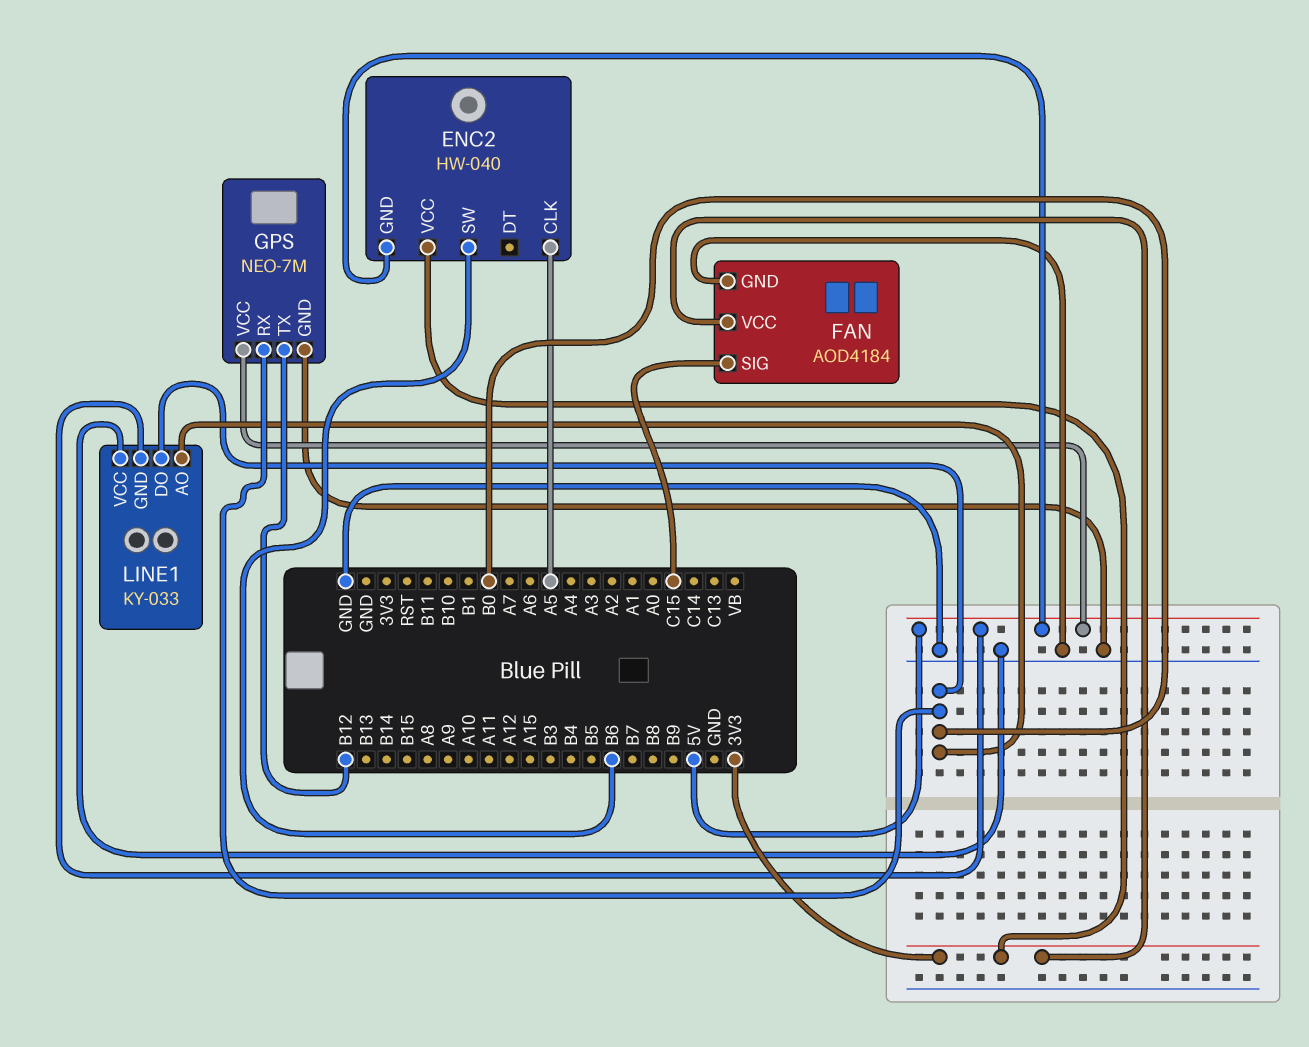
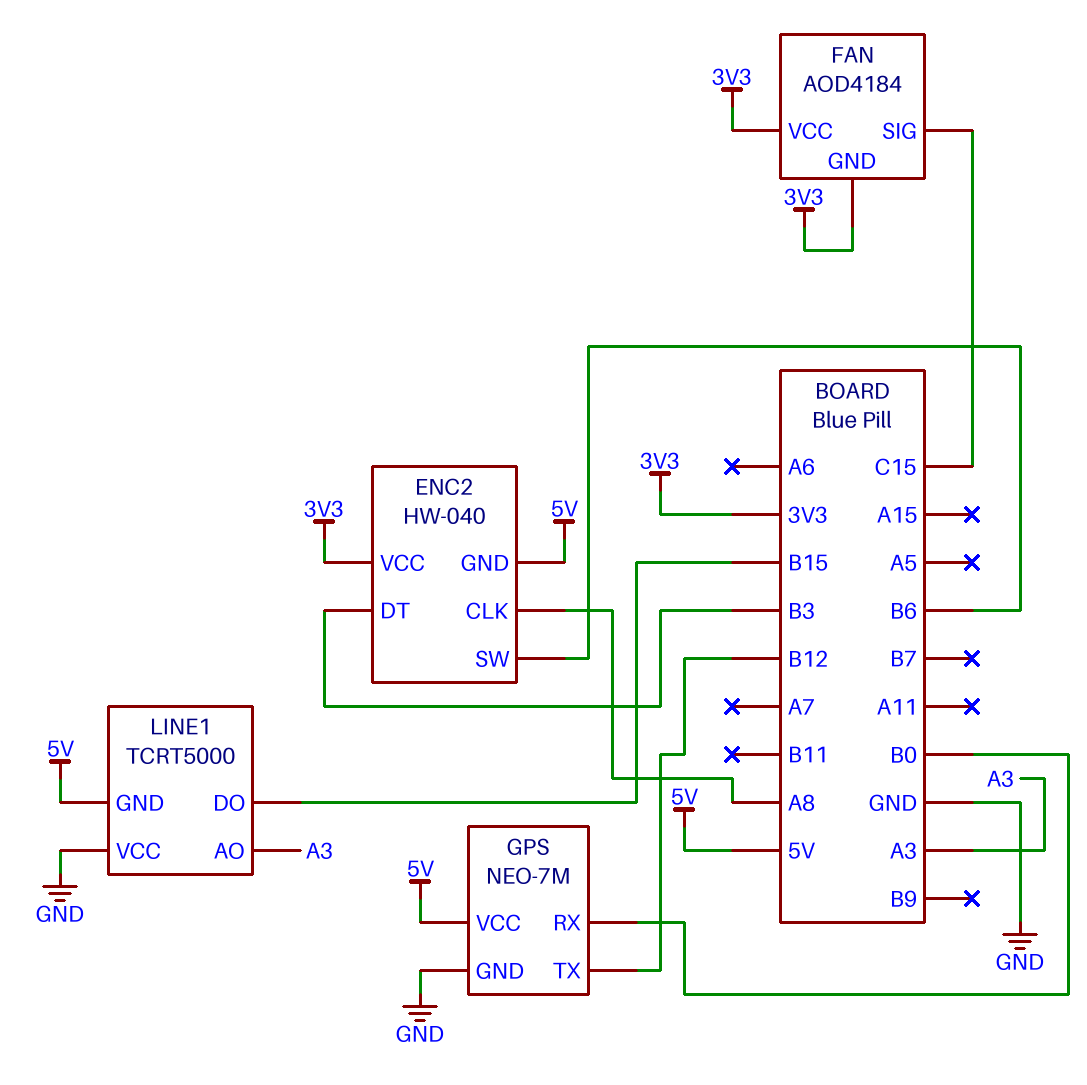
ENC2 pin CLK: A5 -> A8
ENC2 pin DT: none -> B3
FAN pin GND: GND -> 3V3
LINE1: KY-033 -> TCRT5000
LINE1 pin AO: B0 -> A3
LINE1 pin DO: B0 -> B15

